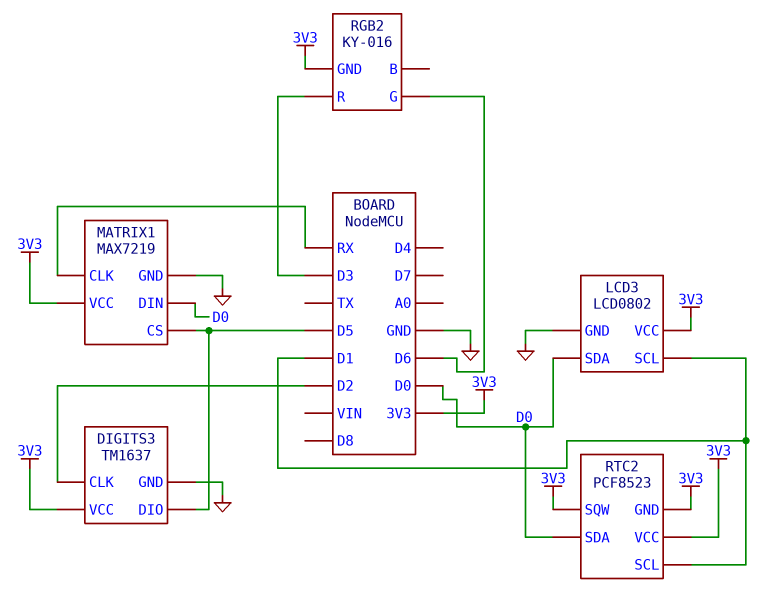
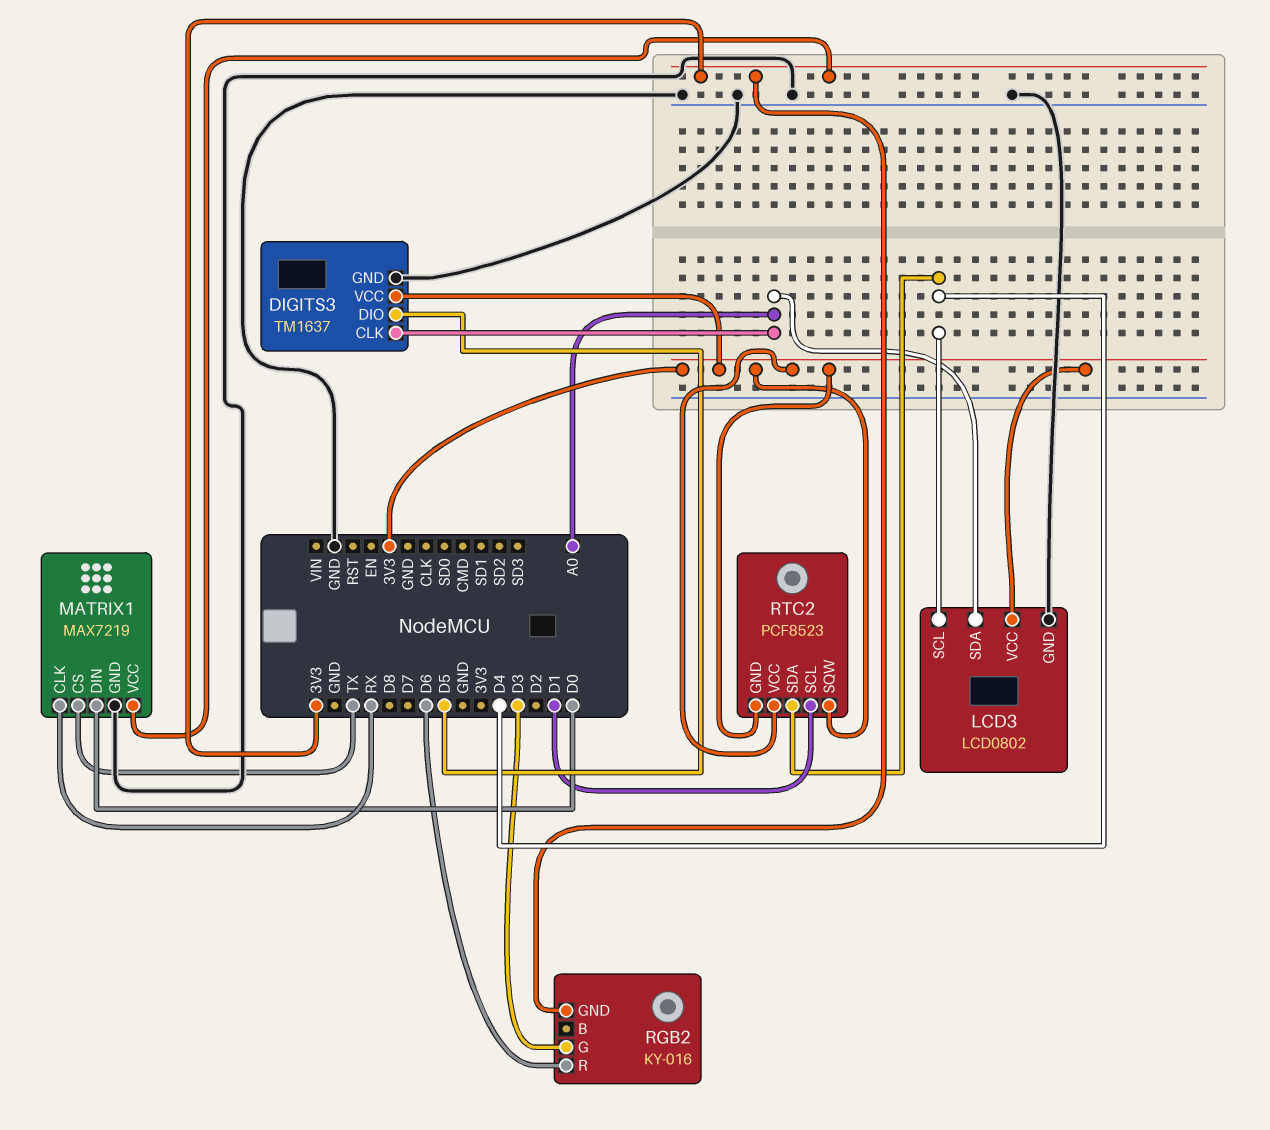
DIGITS3 pin CLK: D2 -> A0
LCD3 pin SCL: D1 -> D4
LCD3 pin SDA: D0 -> A0
MATRIX1 pin CS: D5 -> TX
RGB2 pin G: D6 -> D3
RGB2 pin R: D3 -> D6
RTC2 pin SDA: D0 -> D4

